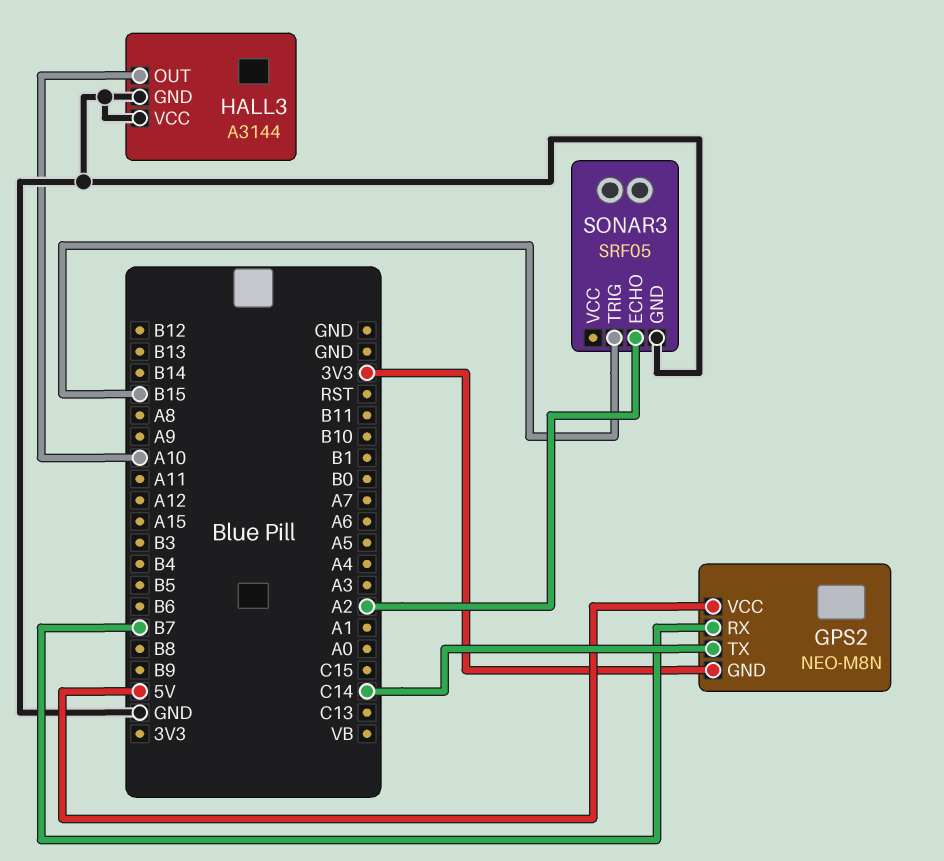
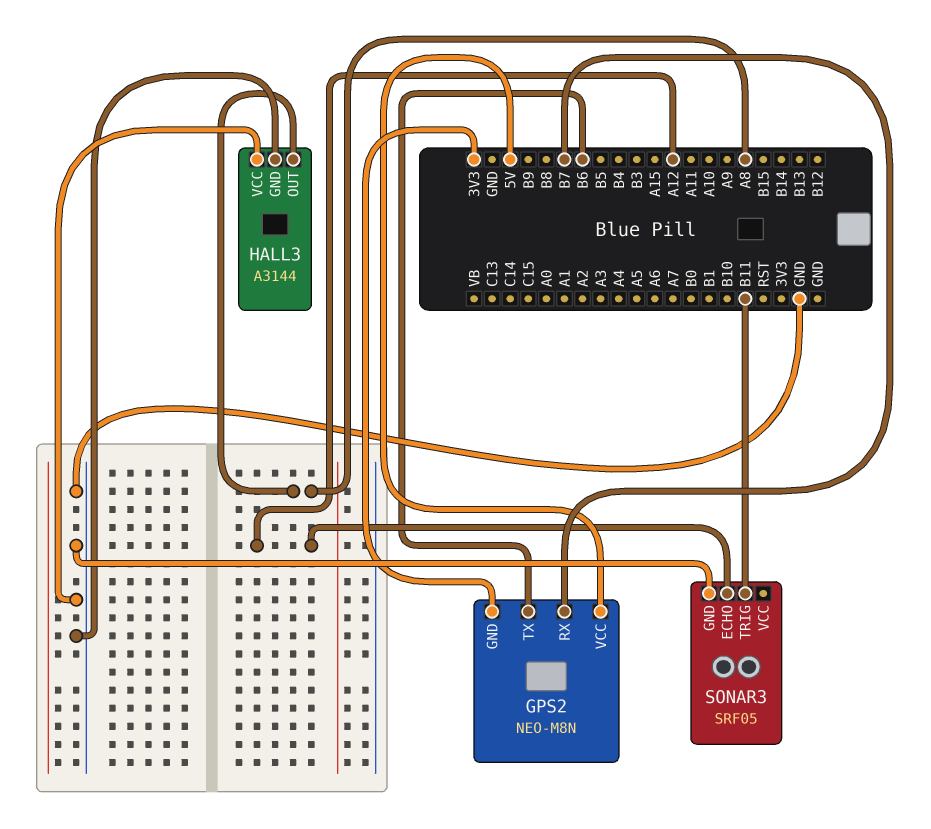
GPS2 pin TX: C14 -> B6
HALL3 pin OUT: A10 -> A8
SONAR3 pin ECHO: A2 -> A12
SONAR3 pin TRIG: B15 -> B11

